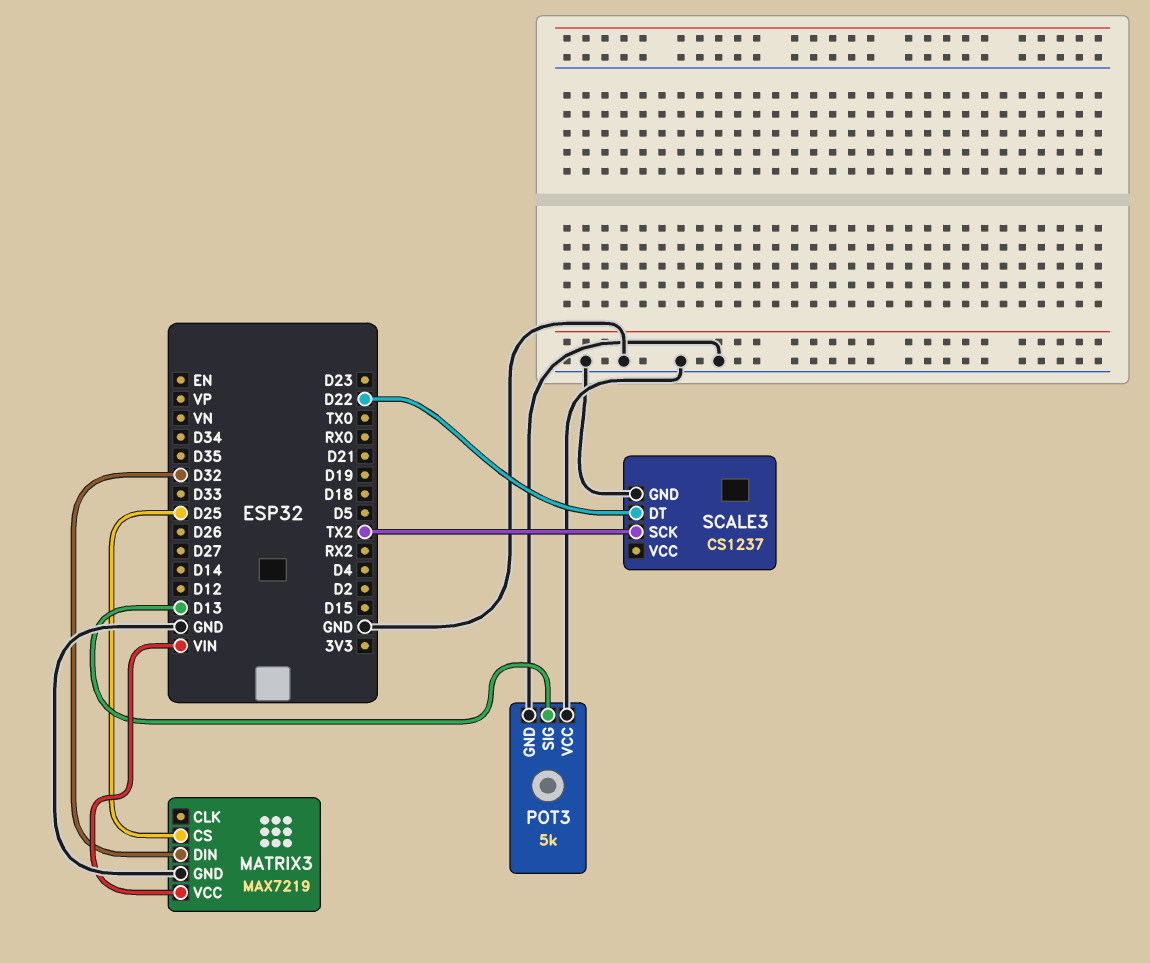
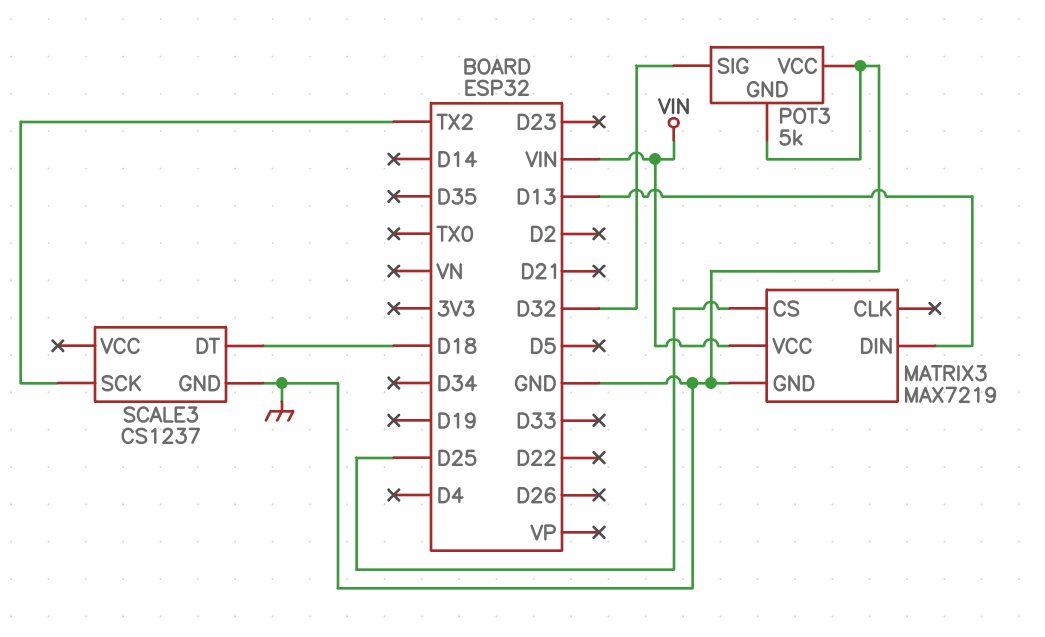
MATRIX3 pin DIN: D32 -> D13
POT3 pin SIG: D13 -> D32
SCALE3 pin DT: D22 -> D18

